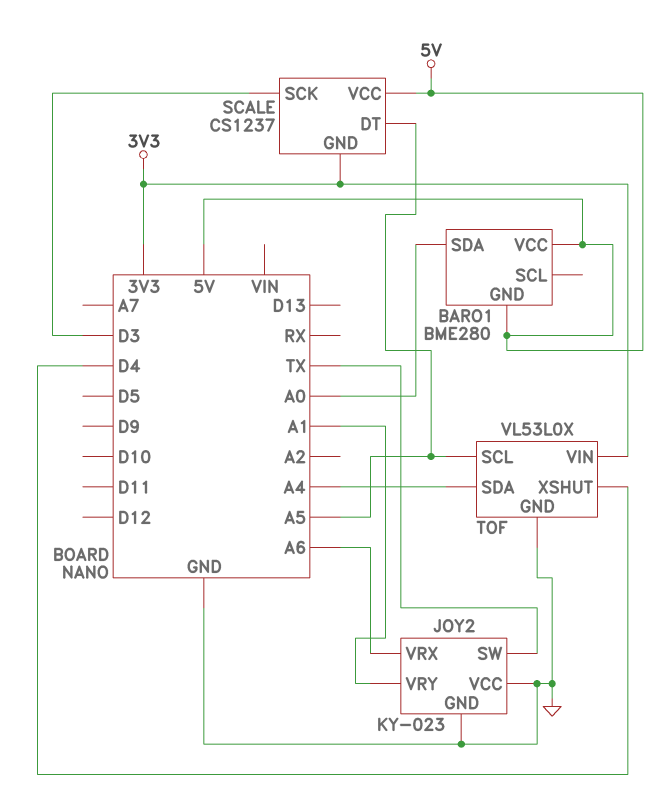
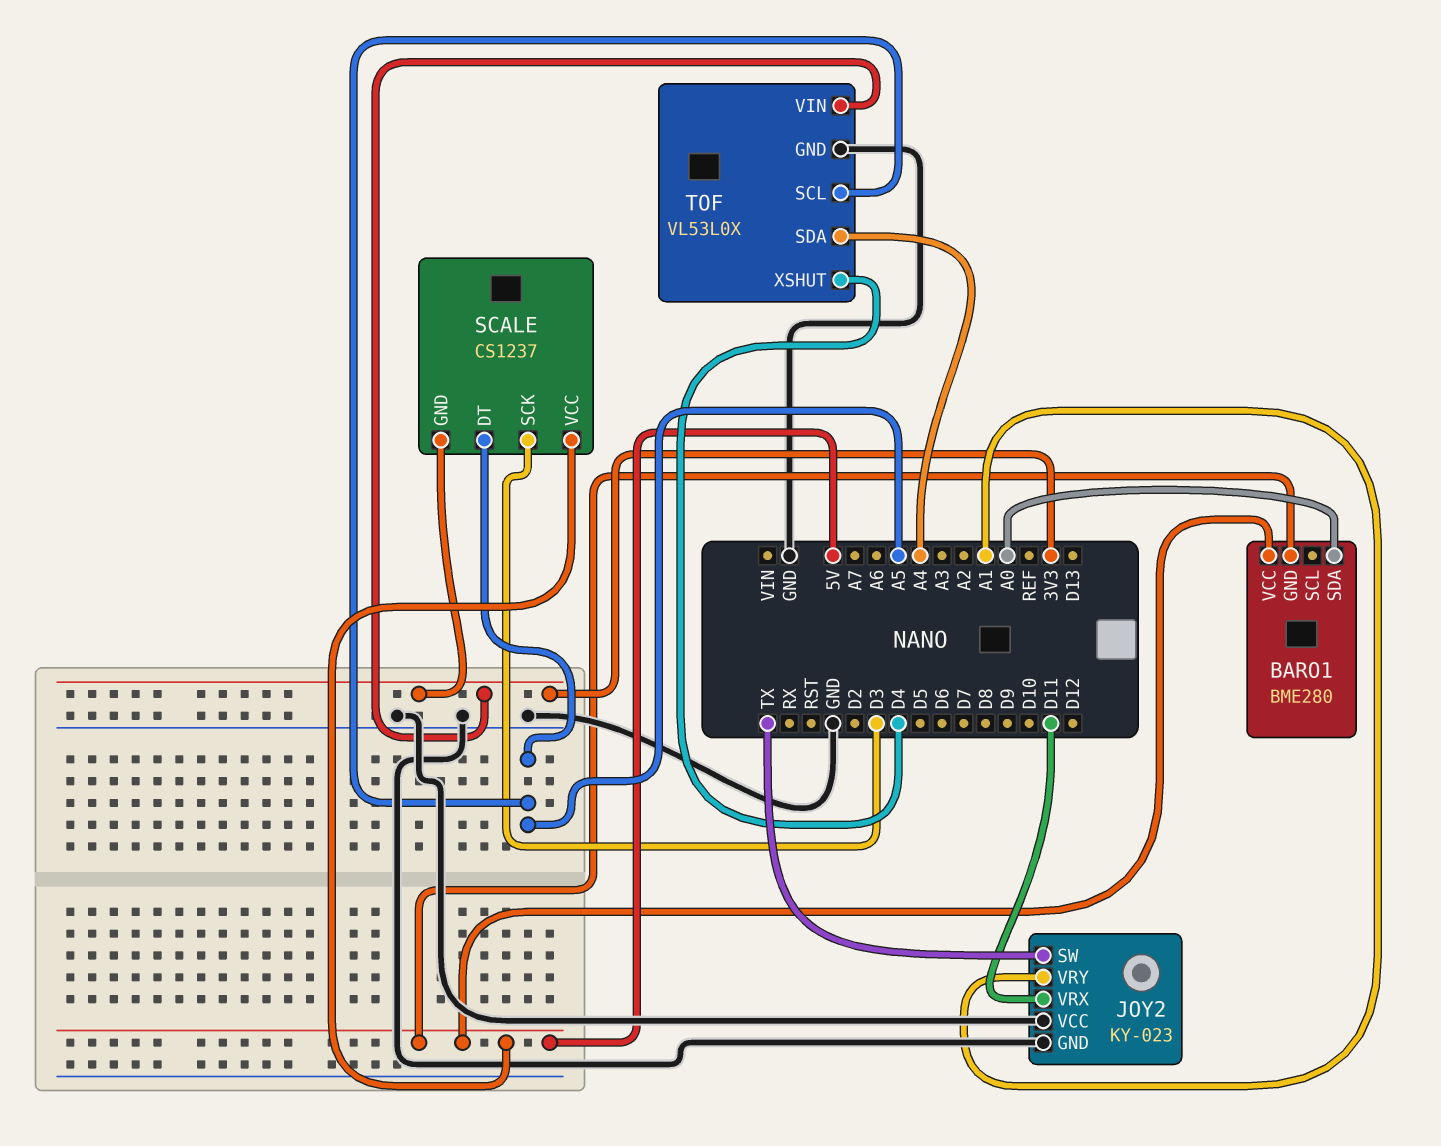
JOY2 pin VRX: A6 -> D11

